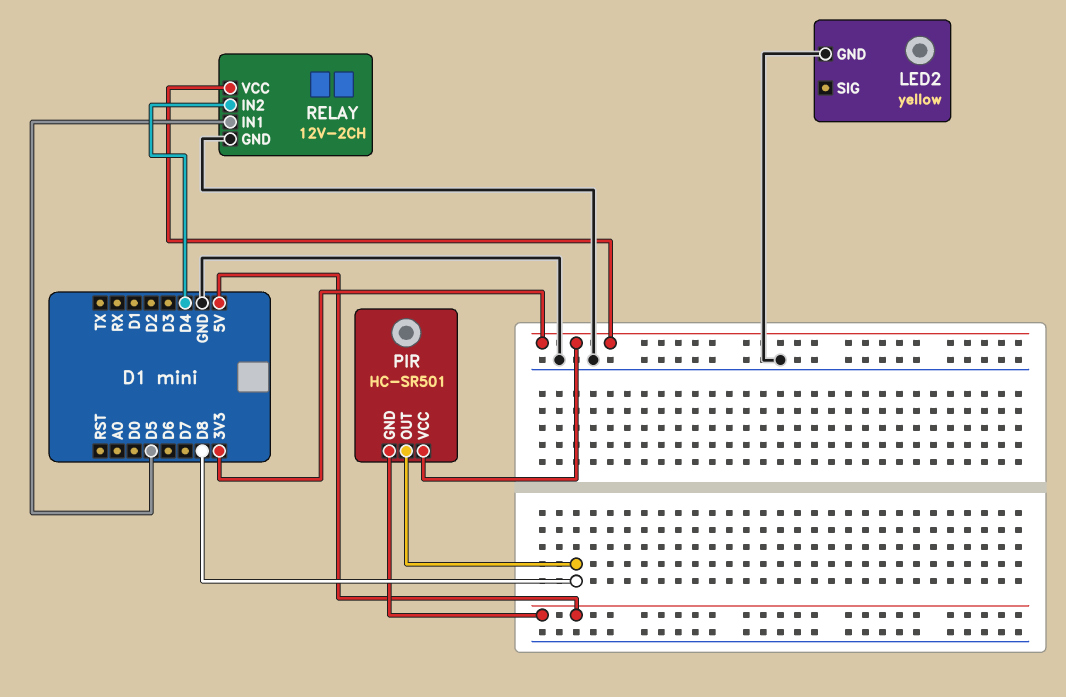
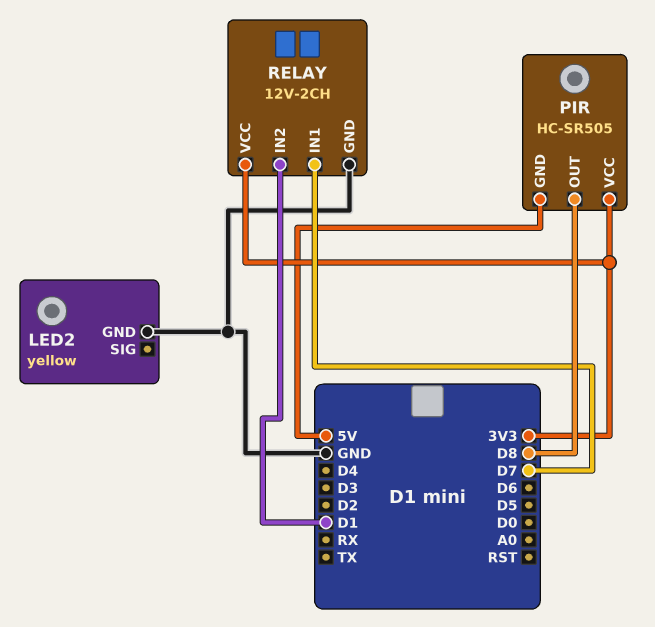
PIR: HC-SR501 -> HC-SR505
RELAY pin IN1: D5 -> D7
RELAY pin IN2: D4 -> D1

